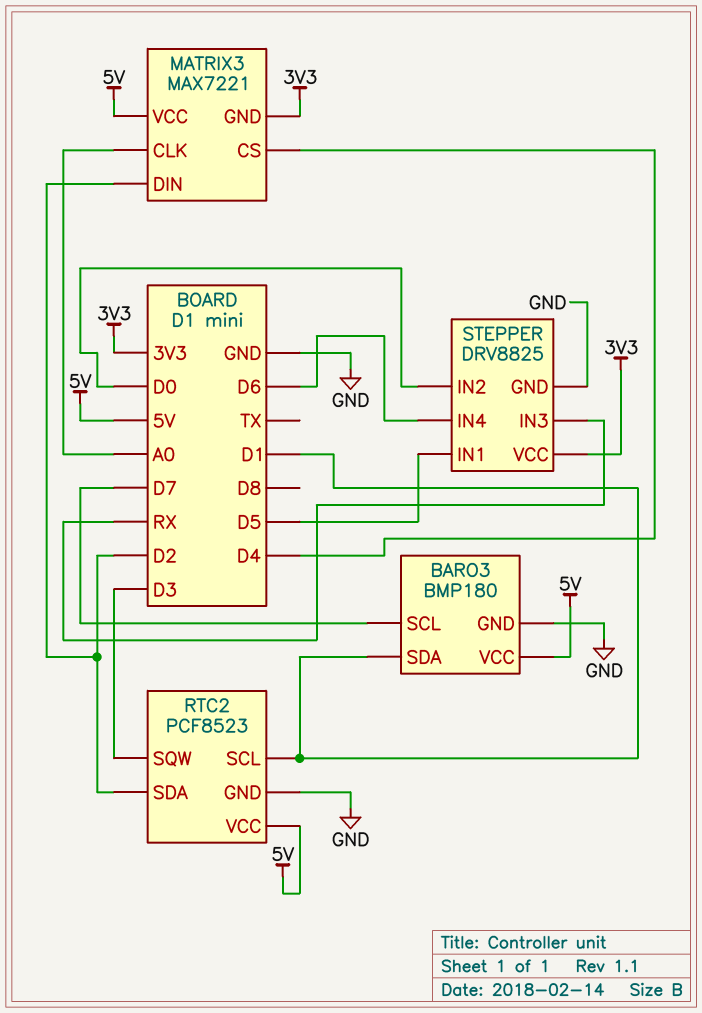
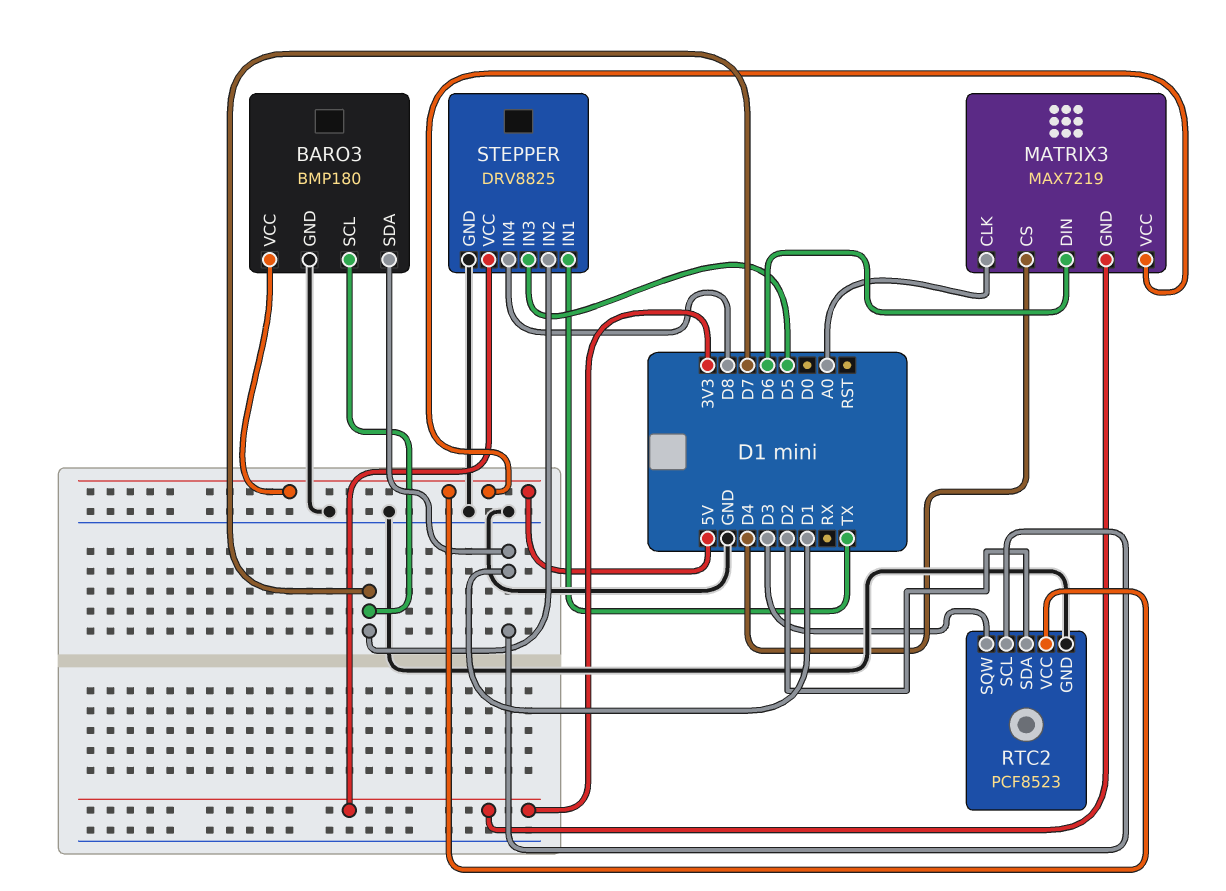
MATRIX3: MAX7221 -> MAX7219
MATRIX3 pin DIN: D2 -> D6
STEPPER pin IN1: D5 -> TX
STEPPER pin IN2: D0 -> D7
STEPPER pin IN3: RX -> D5
STEPPER pin IN4: D6 -> D8

